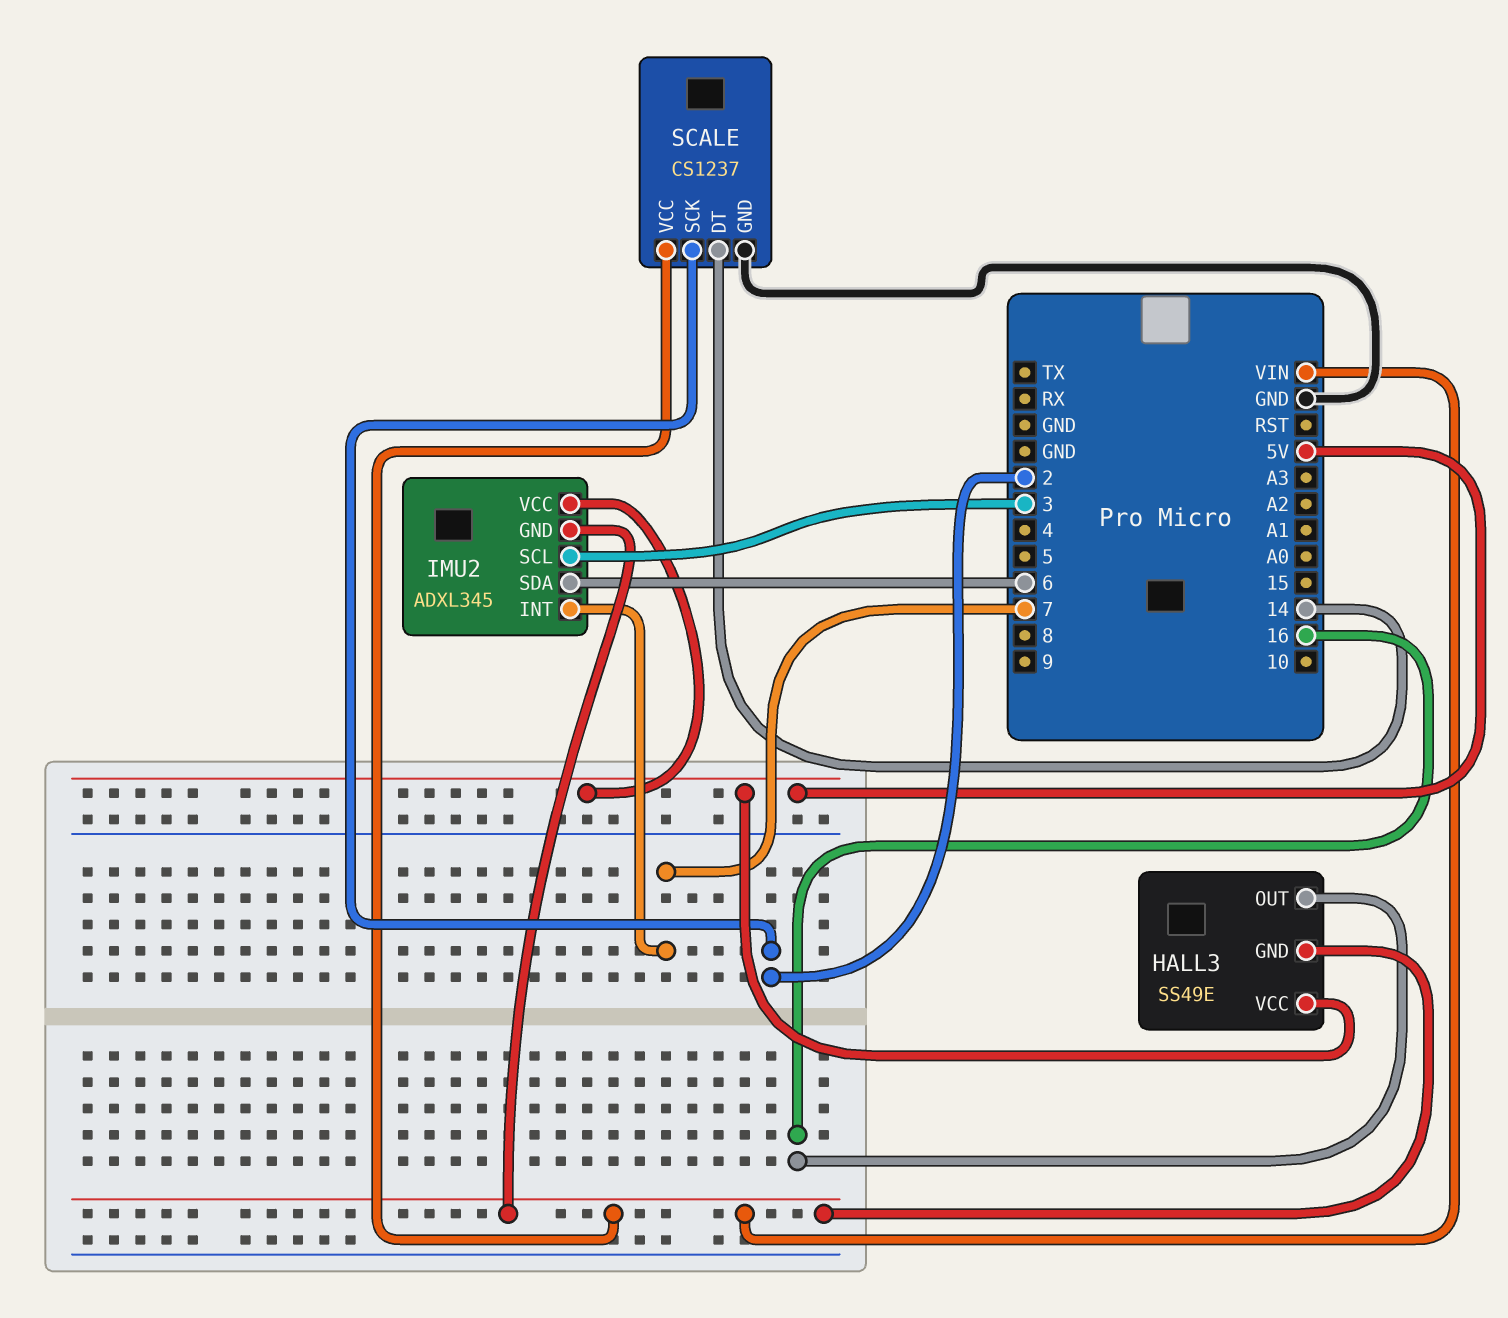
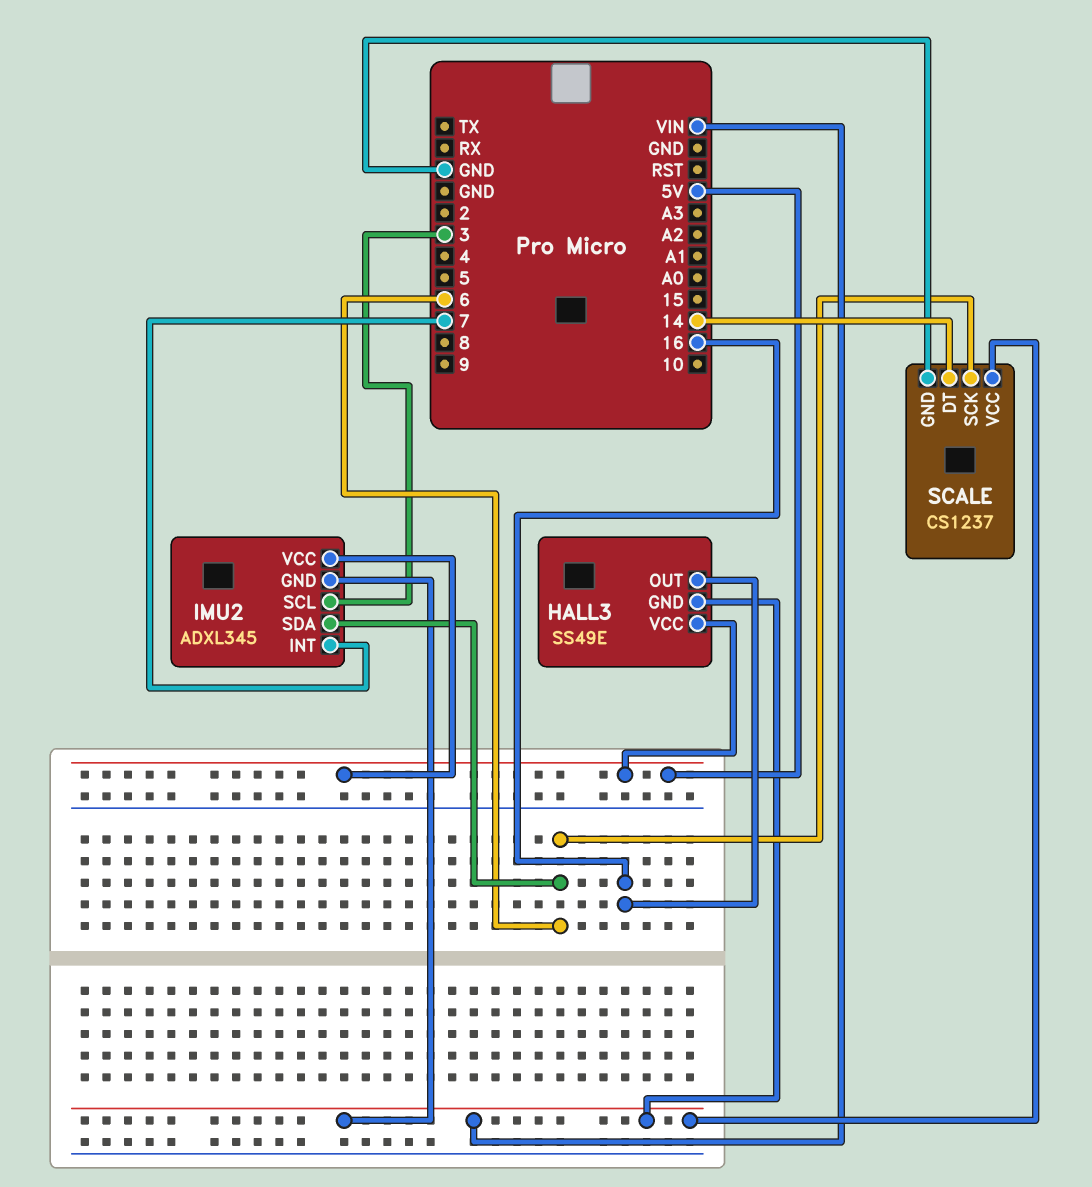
SCALE pin SCK: 2 -> 6

